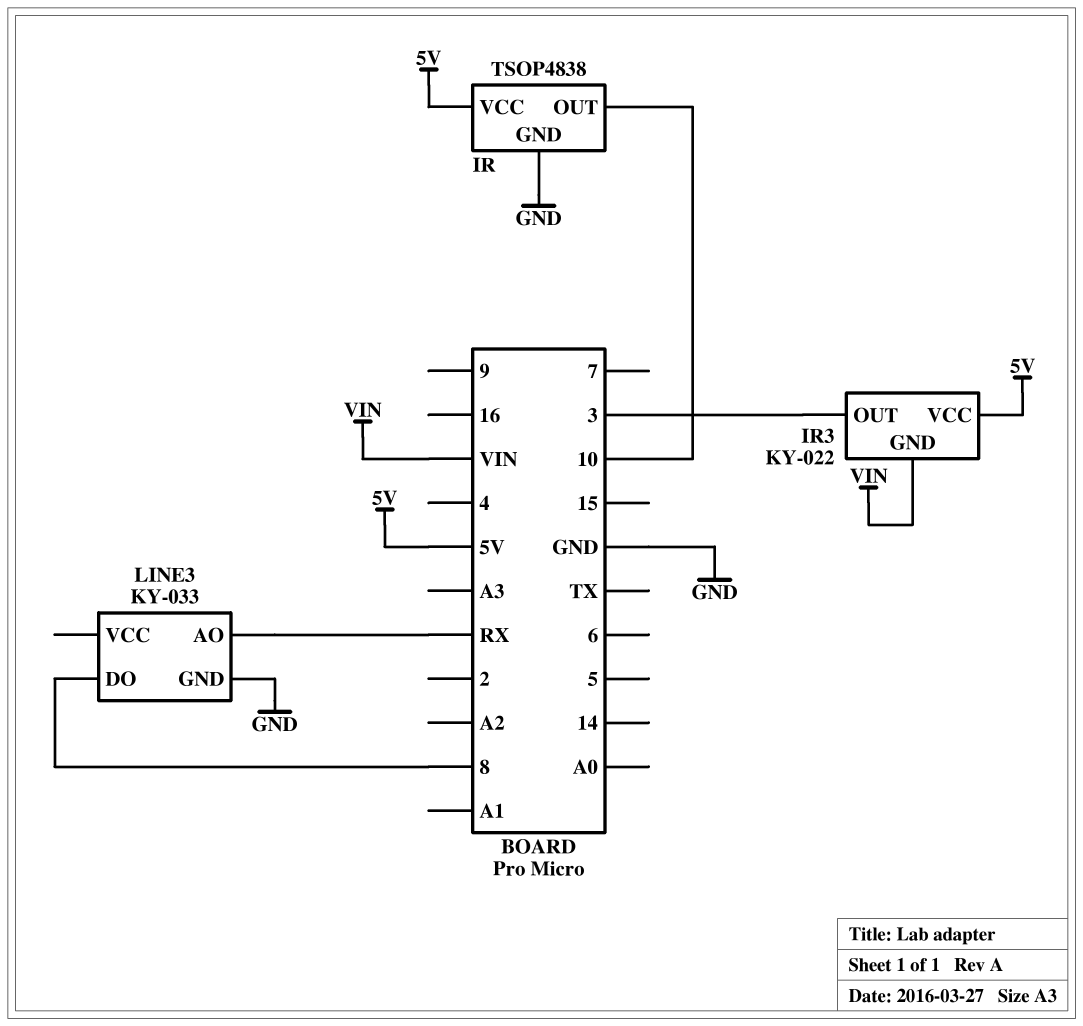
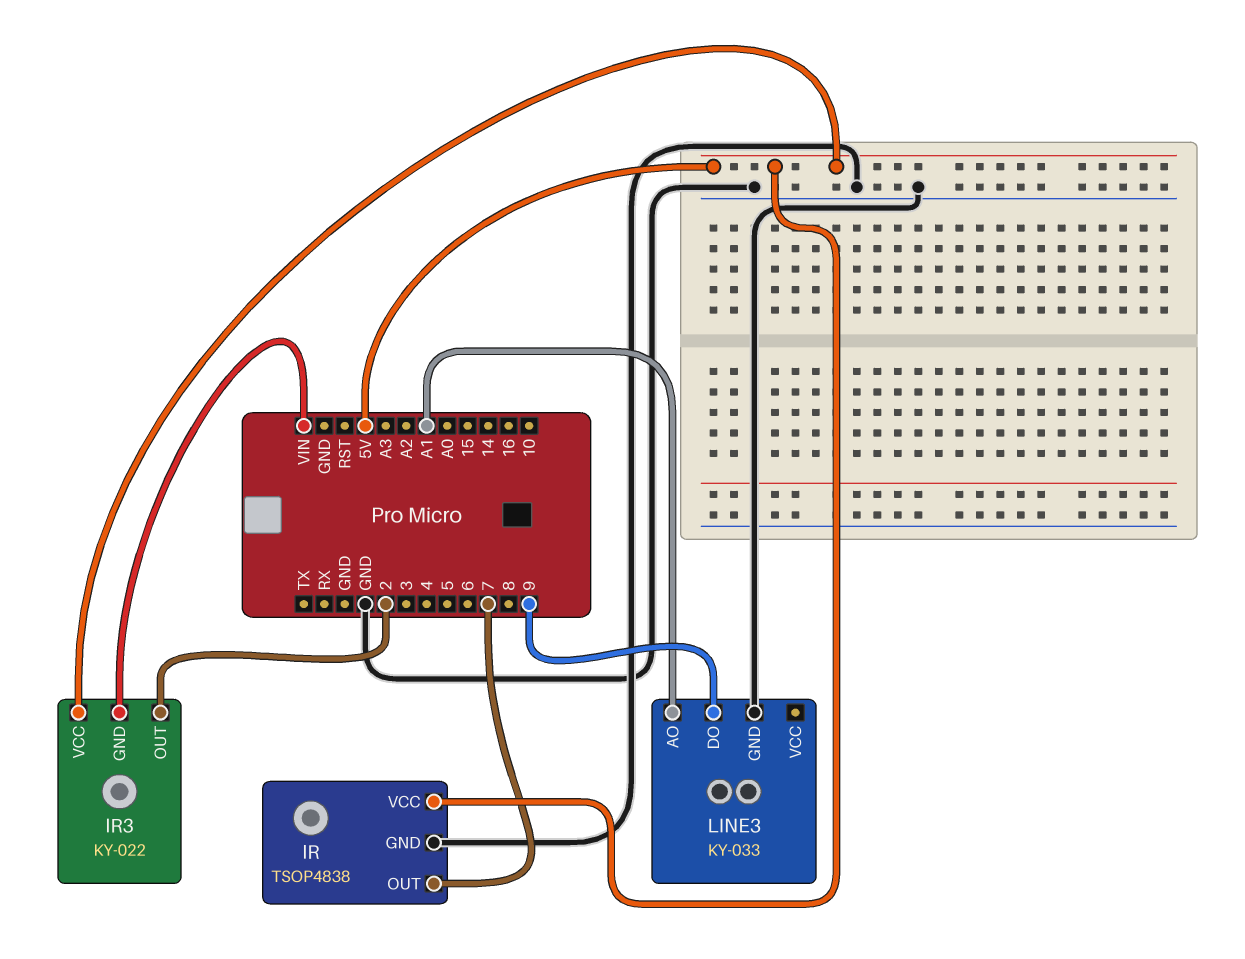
IR pin OUT: 10 -> 7
IR3 pin OUT: 3 -> 2
LINE3 pin AO: RX -> A1
LINE3 pin DO: 8 -> 9

